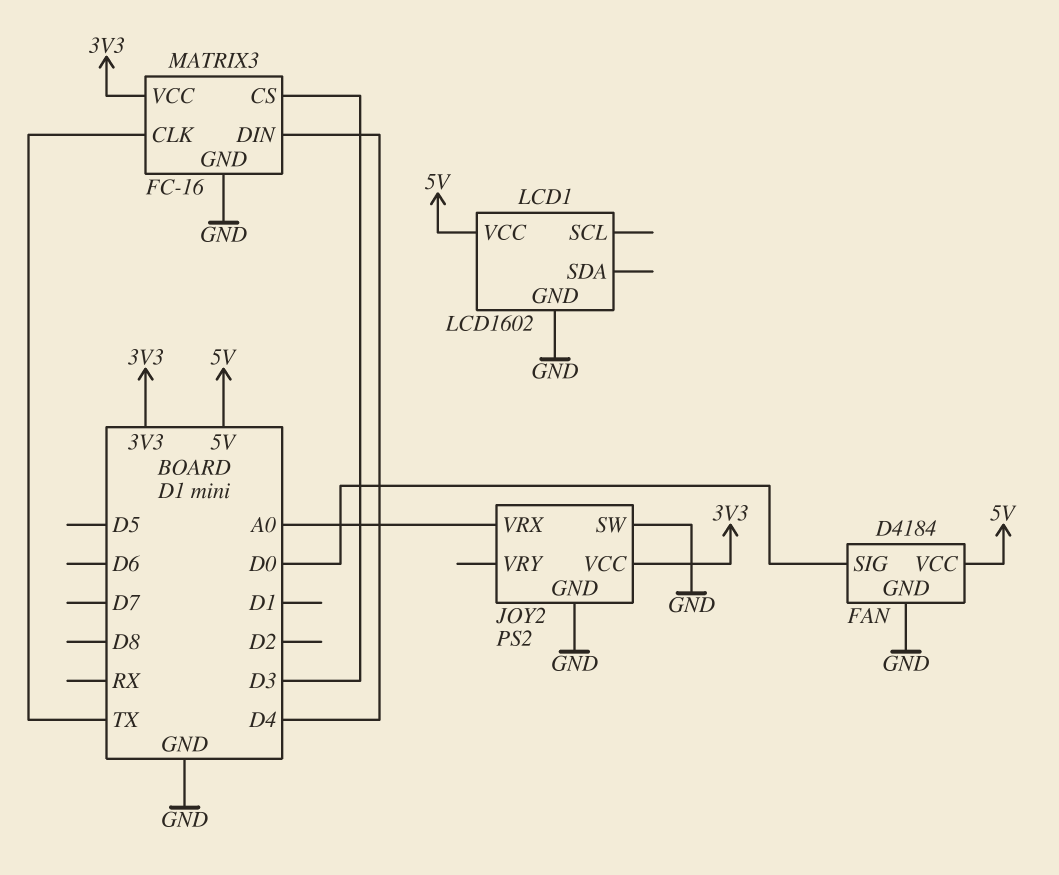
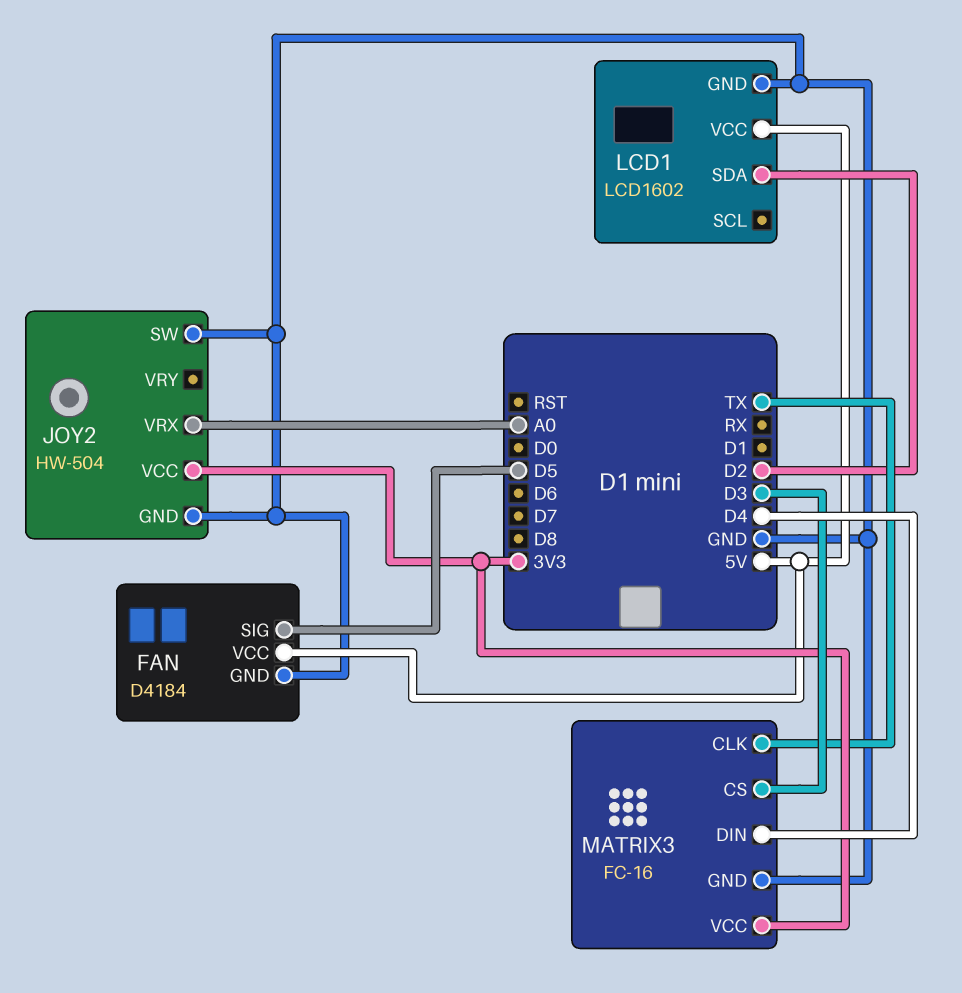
FAN pin SIG: D0 -> D5
JOY2: PS2 -> HW-504
LCD1 pin SDA: none -> D2

